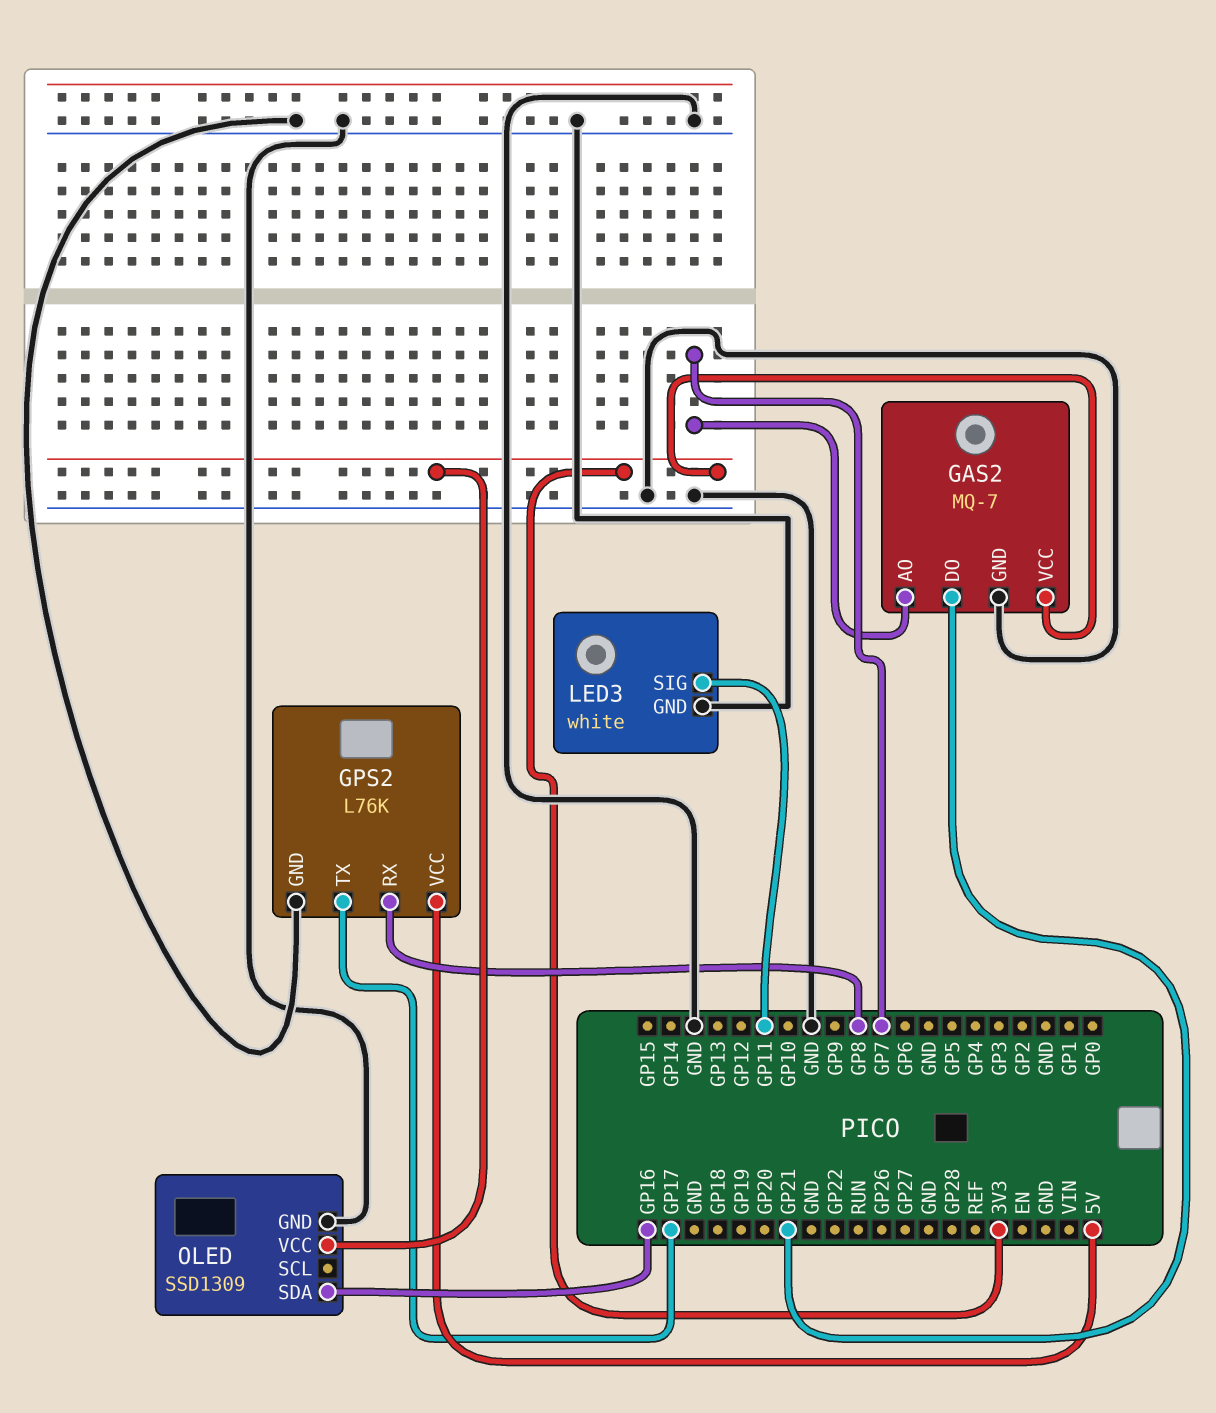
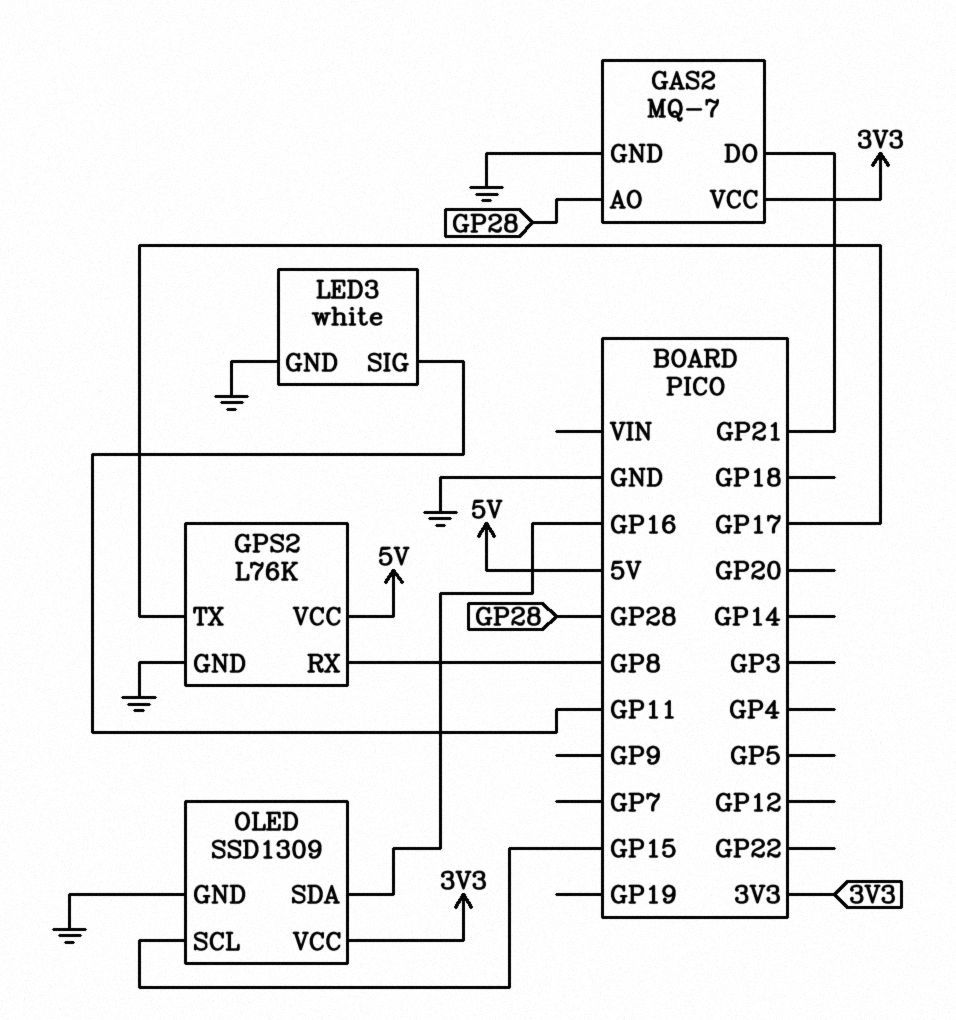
GAS2 pin AO: GP7 -> GP28
OLED pin SCL: none -> GP15

